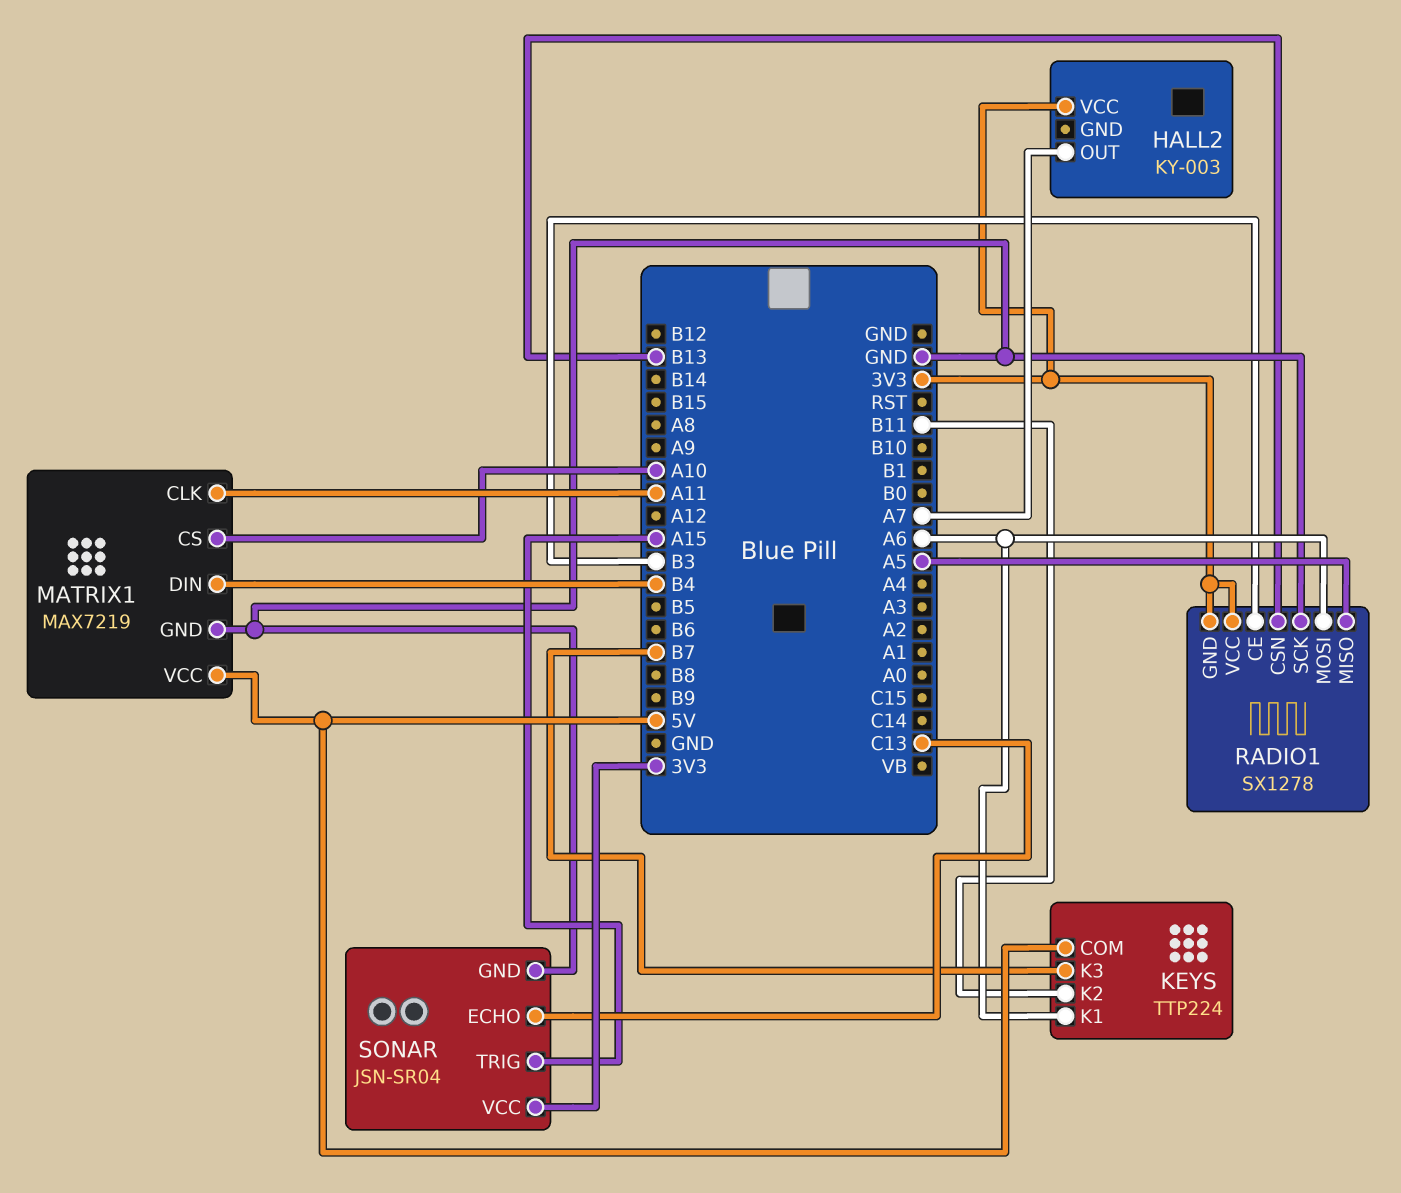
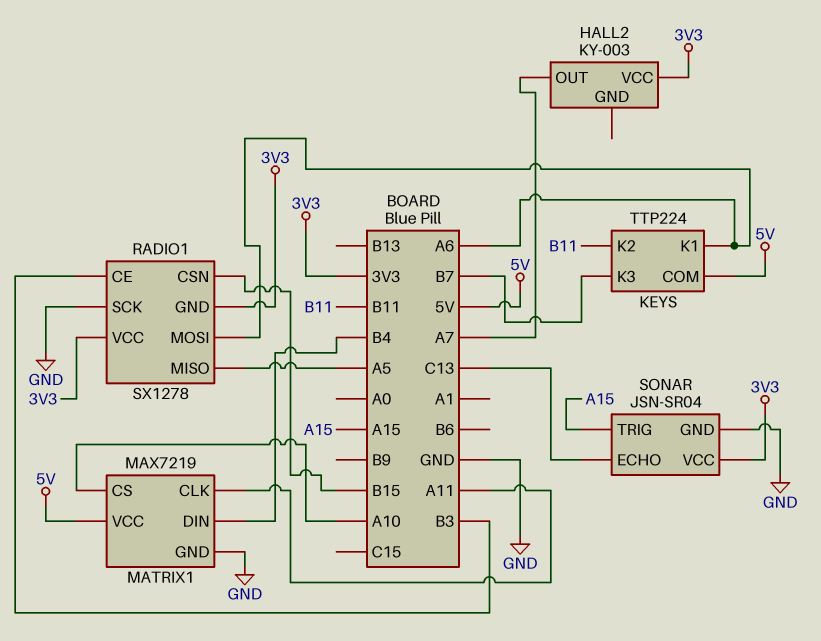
RADIO1 pin CSN: B13 -> B15

